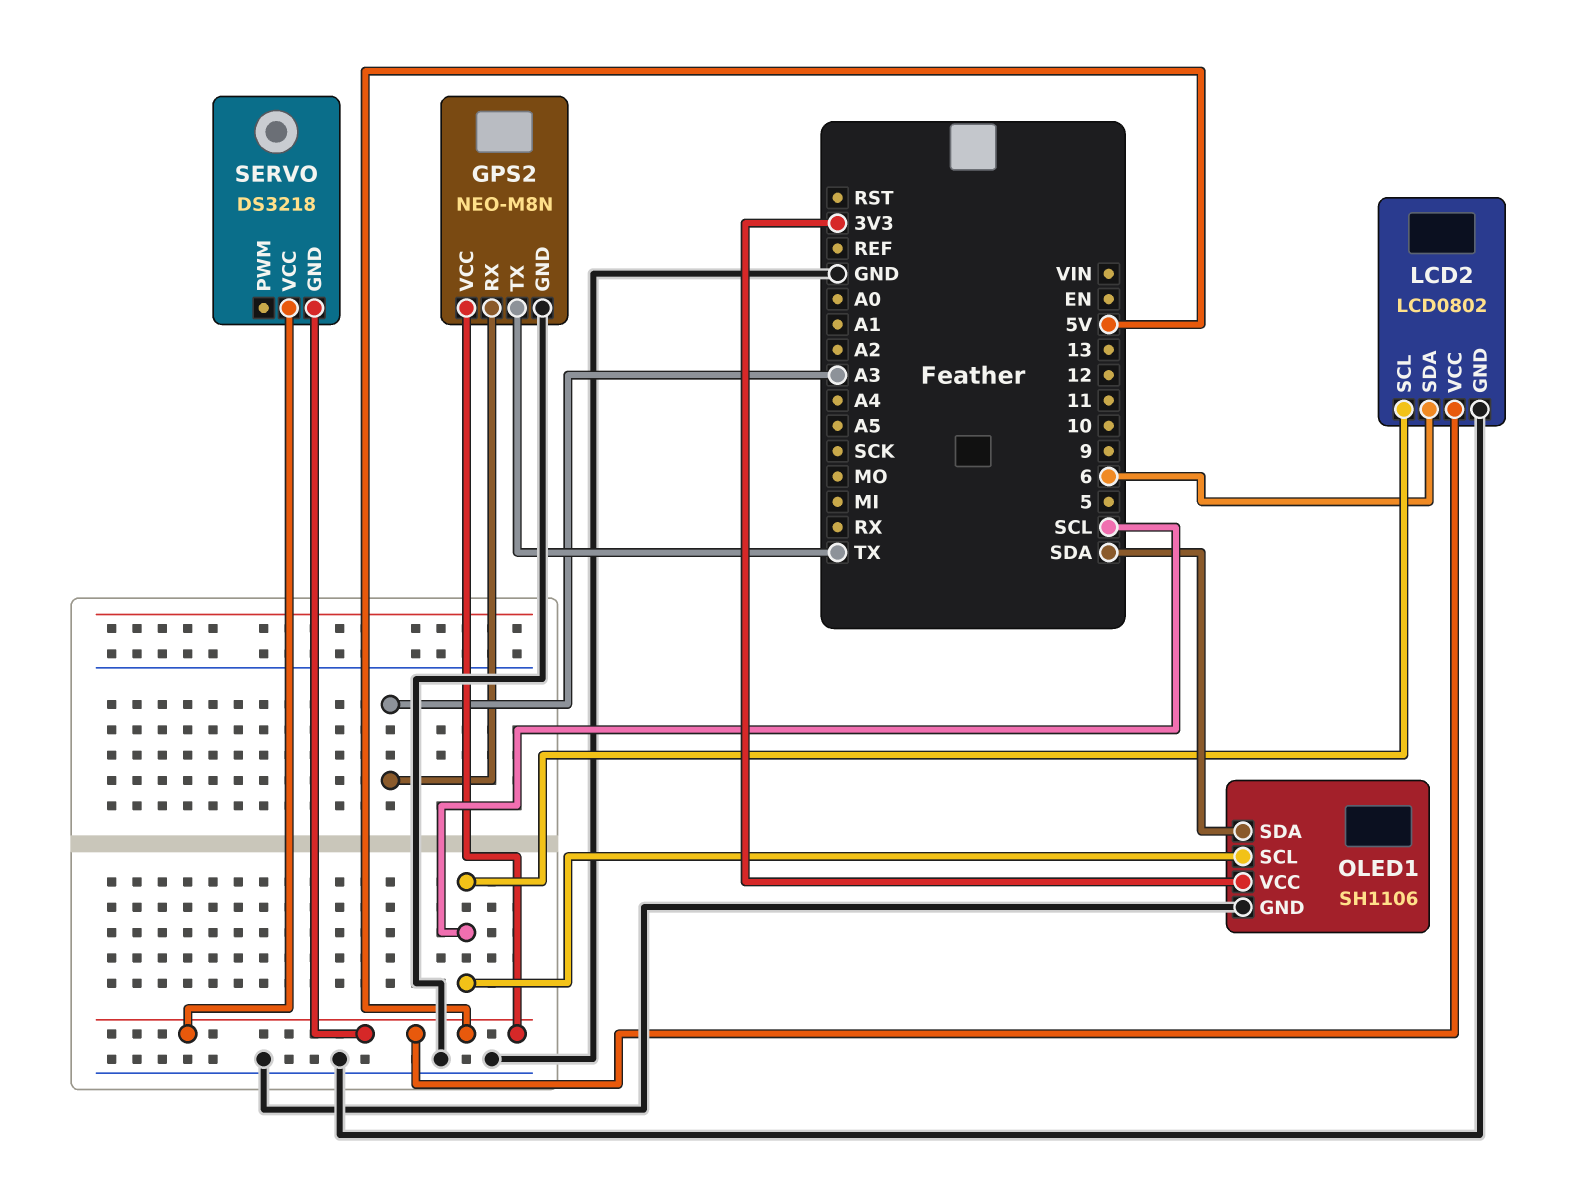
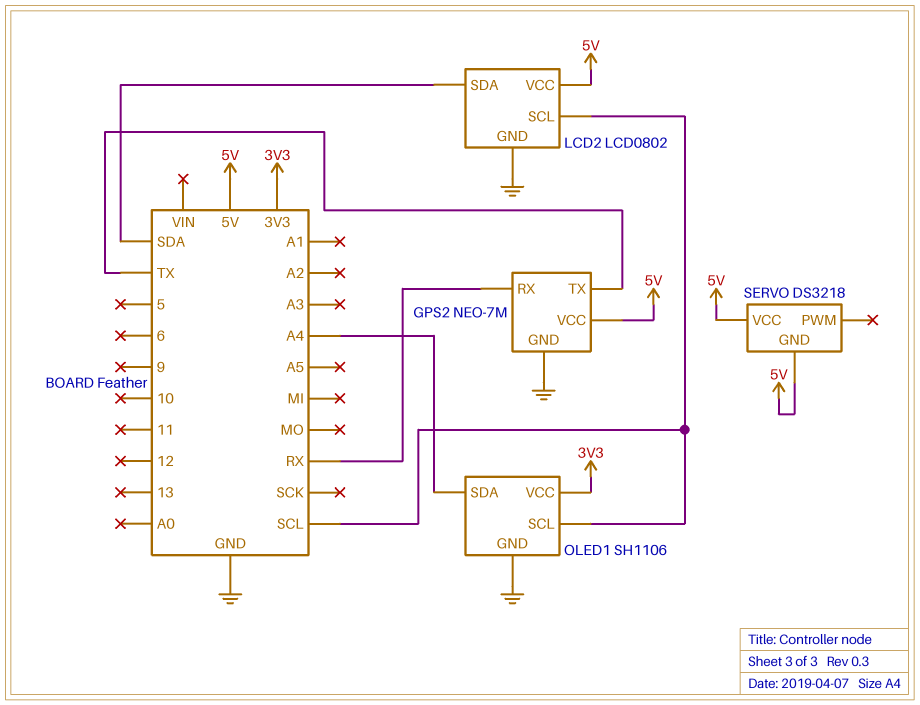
GPS2: NEO-M8N -> NEO-7M
GPS2 pin RX: A3 -> RX
LCD2 pin SDA: 6 -> SDA
OLED1 pin SDA: SDA -> A4

